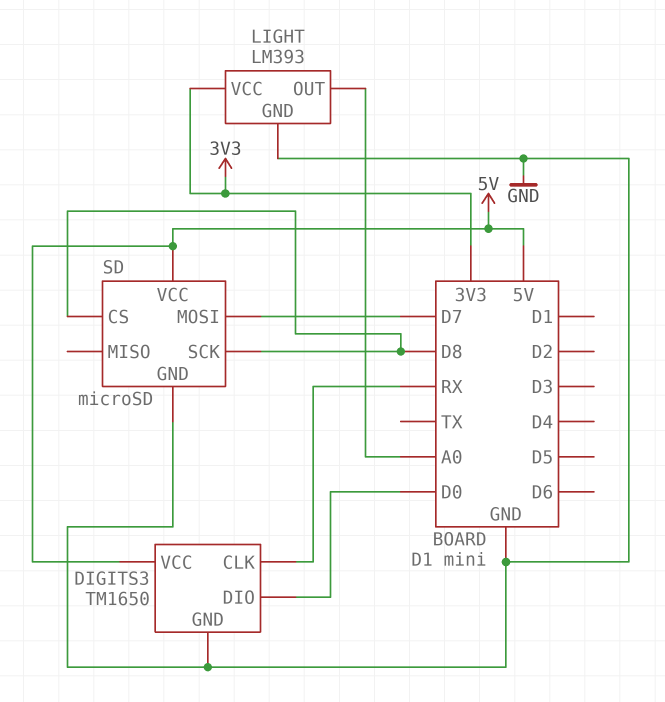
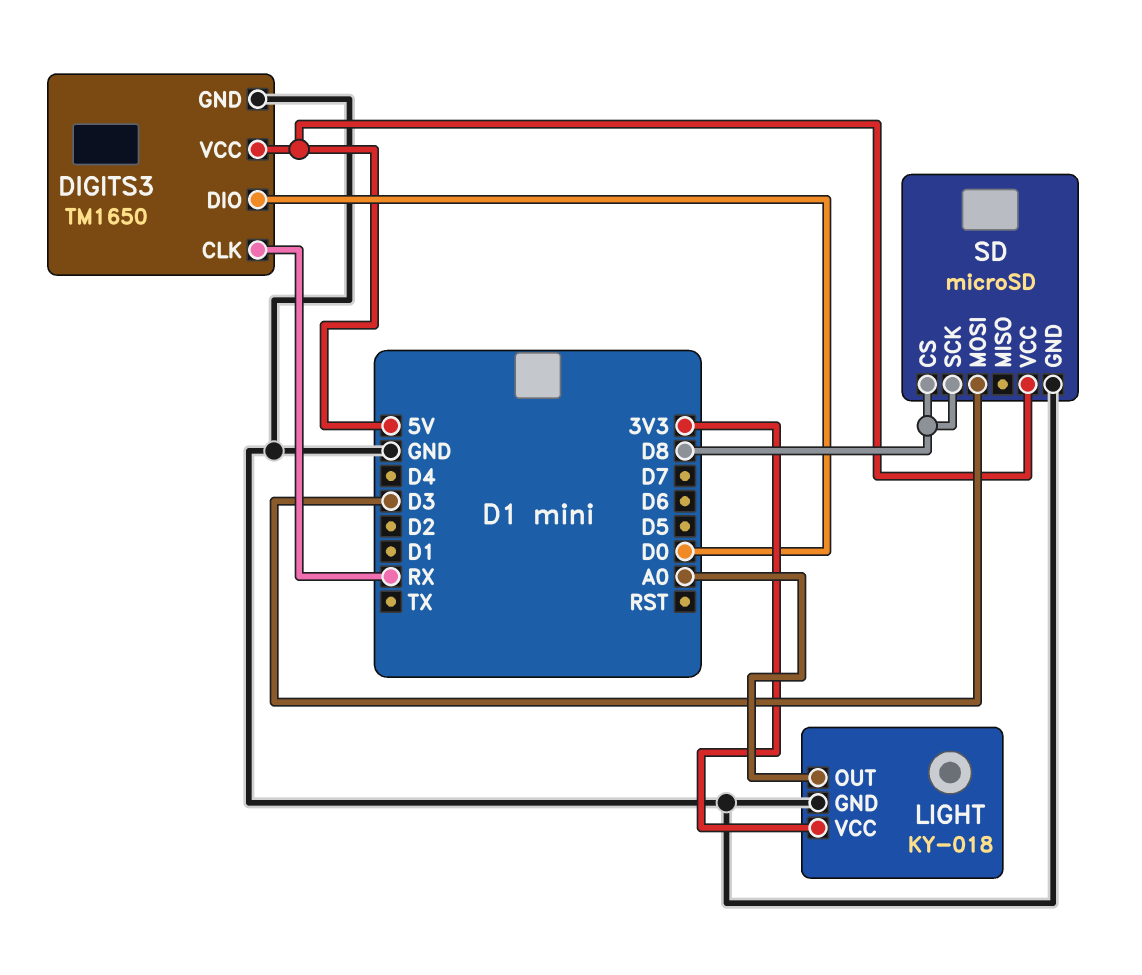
LIGHT: LM393 -> KY-018
SD pin MOSI: D7 -> D3

